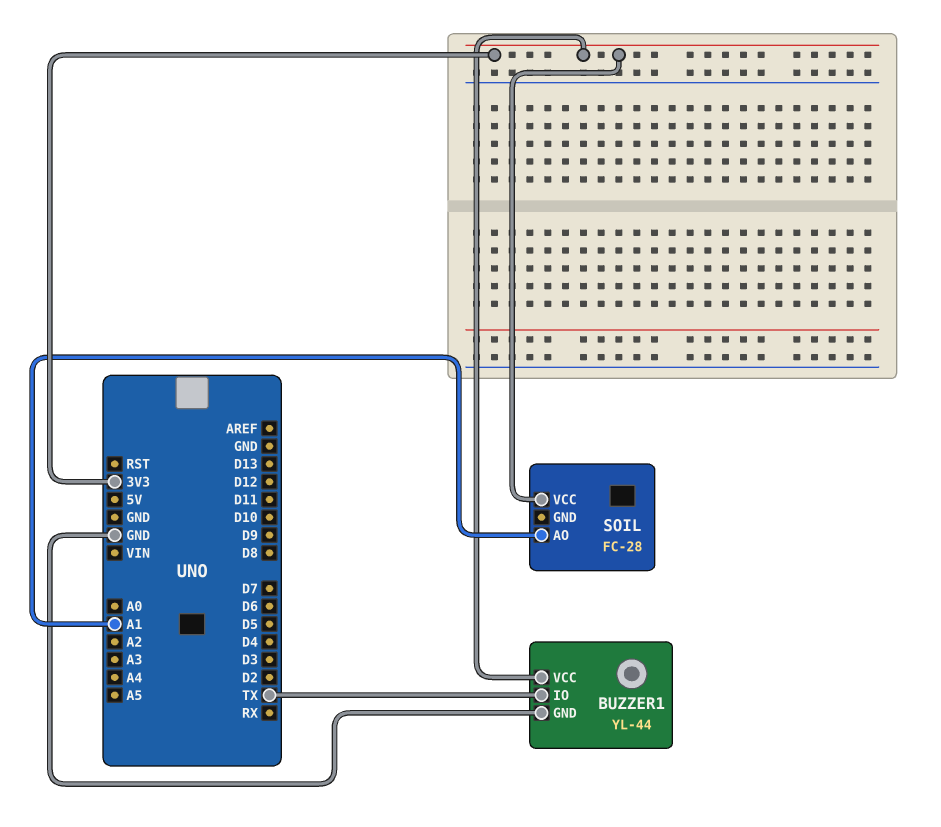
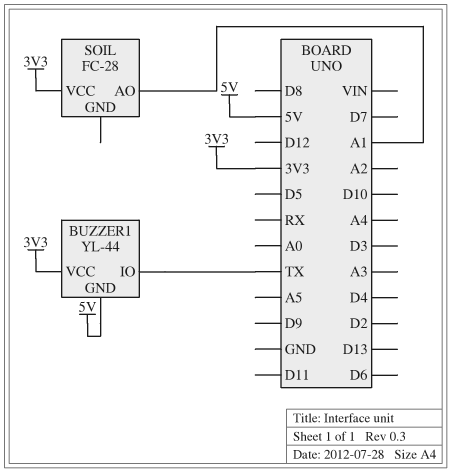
BUZZER1 pin GND: GND -> 5V

